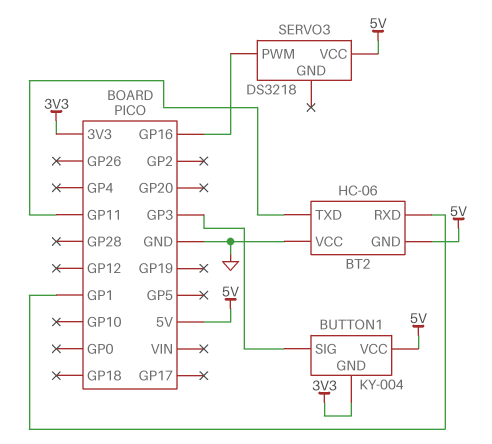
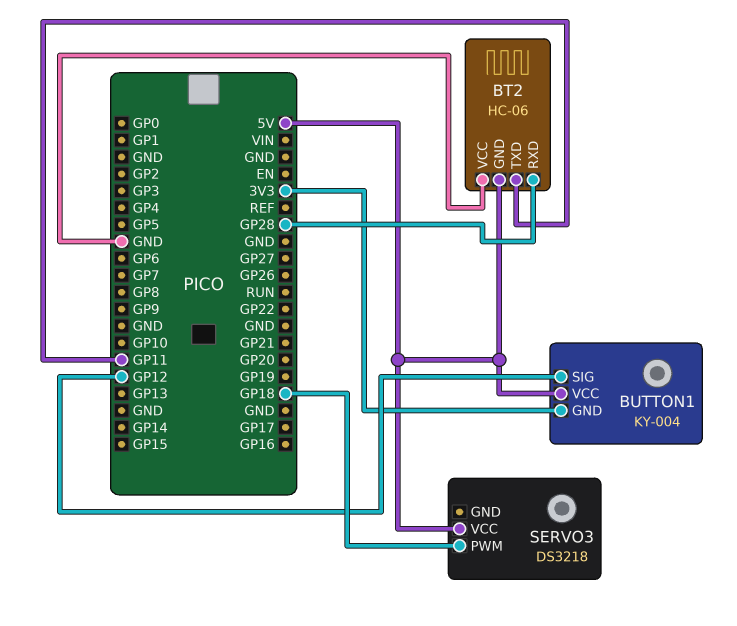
BT2 pin RXD: GP1 -> GP28
BUTTON1 pin SIG: GP3 -> GP12
SERVO3 pin PWM: GP16 -> GP18

